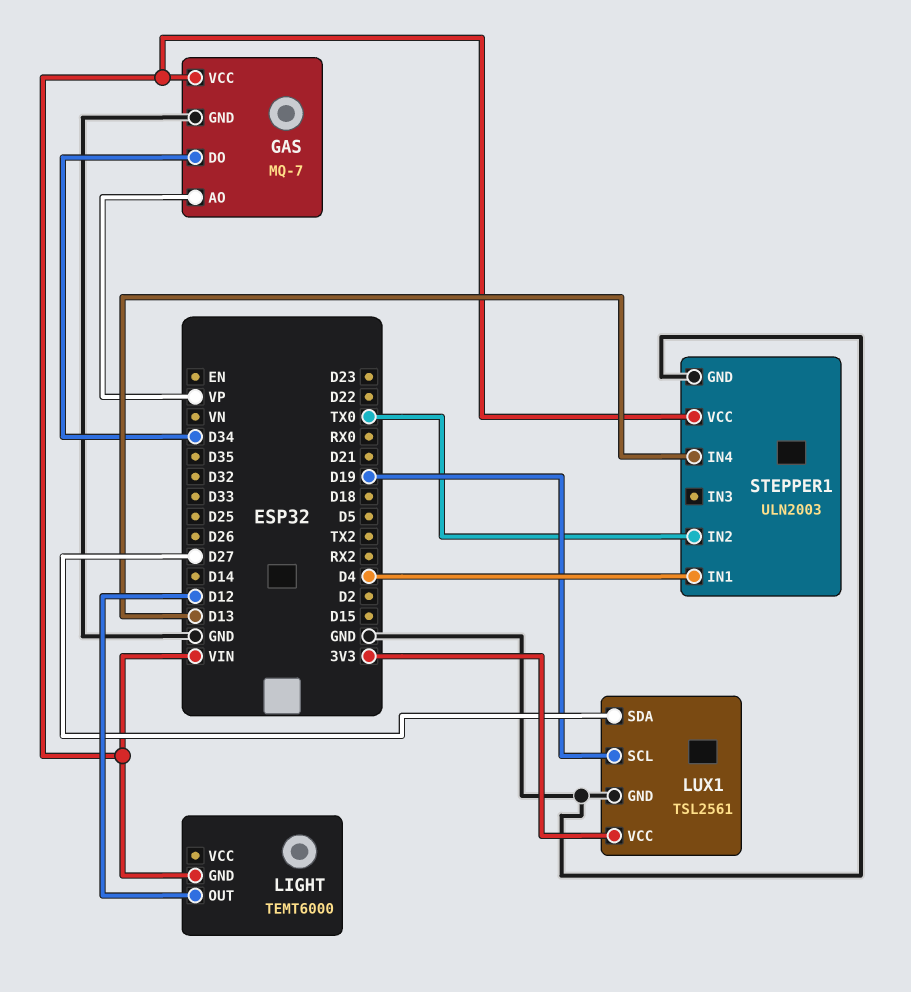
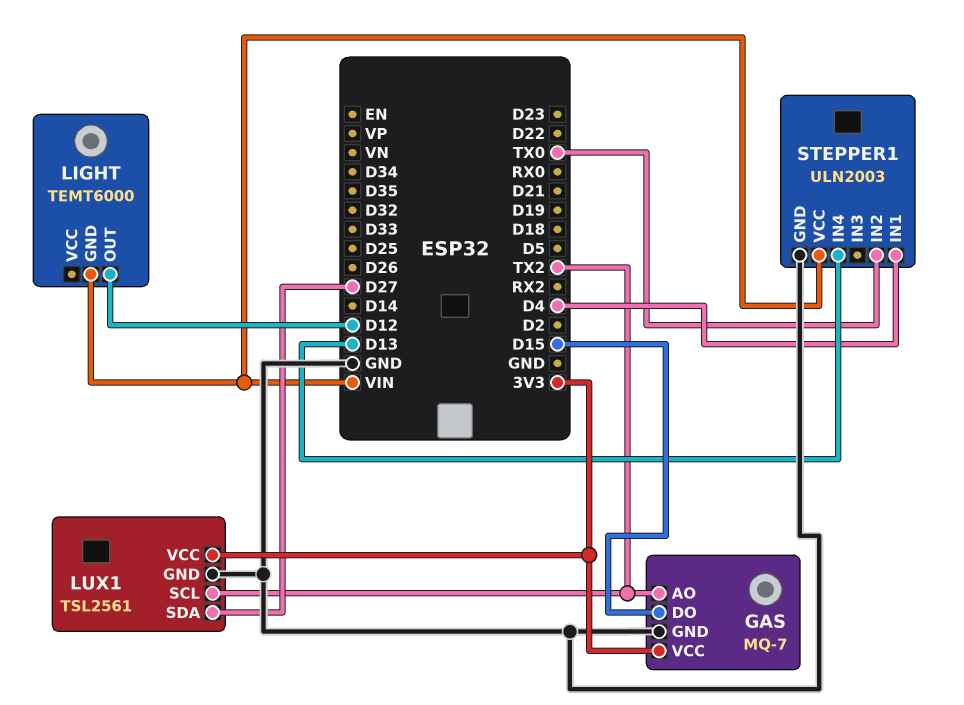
GAS pin AO: VP -> TX2
GAS pin DO: D34 -> D15
GAS pin VCC: VIN -> 3V3
LUX1 pin SCL: D19 -> TX2

